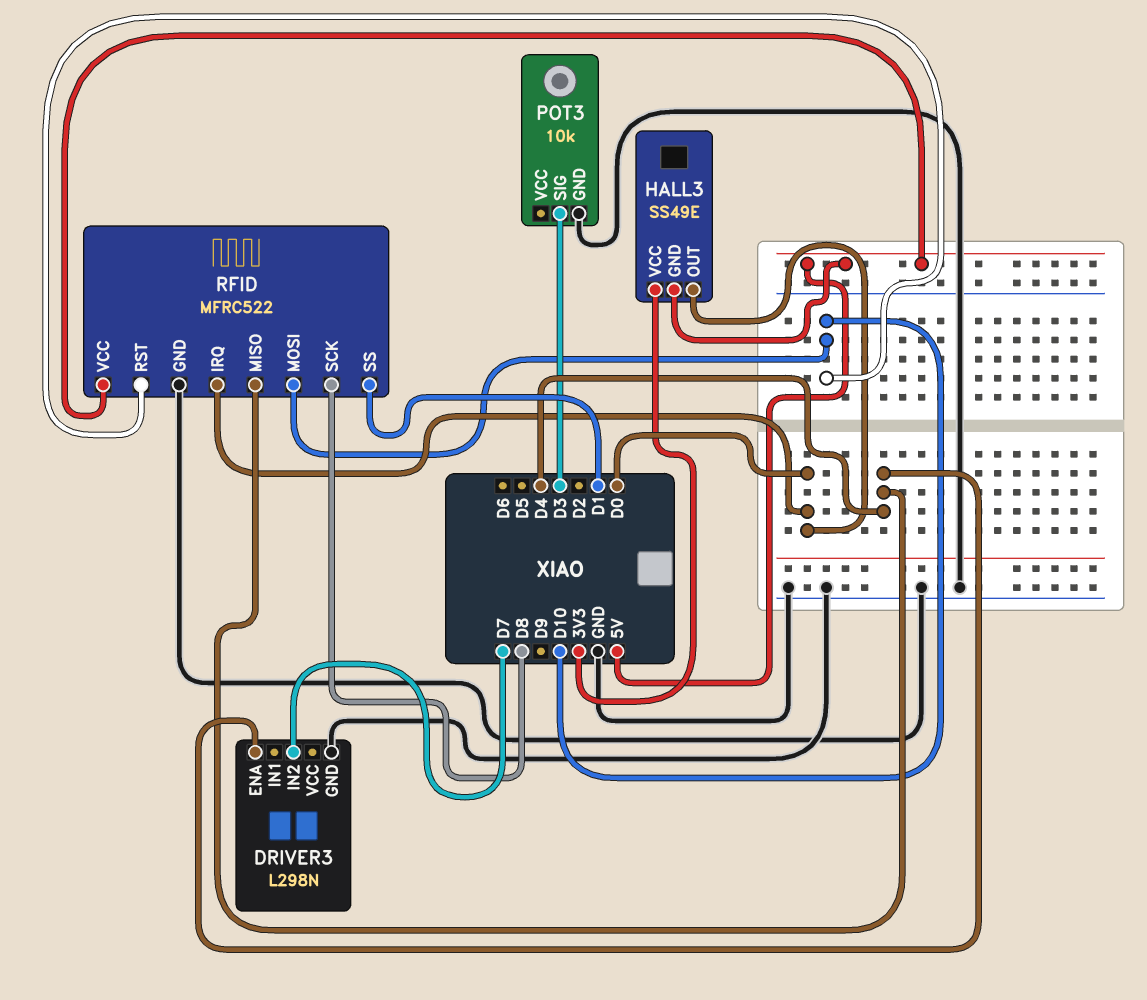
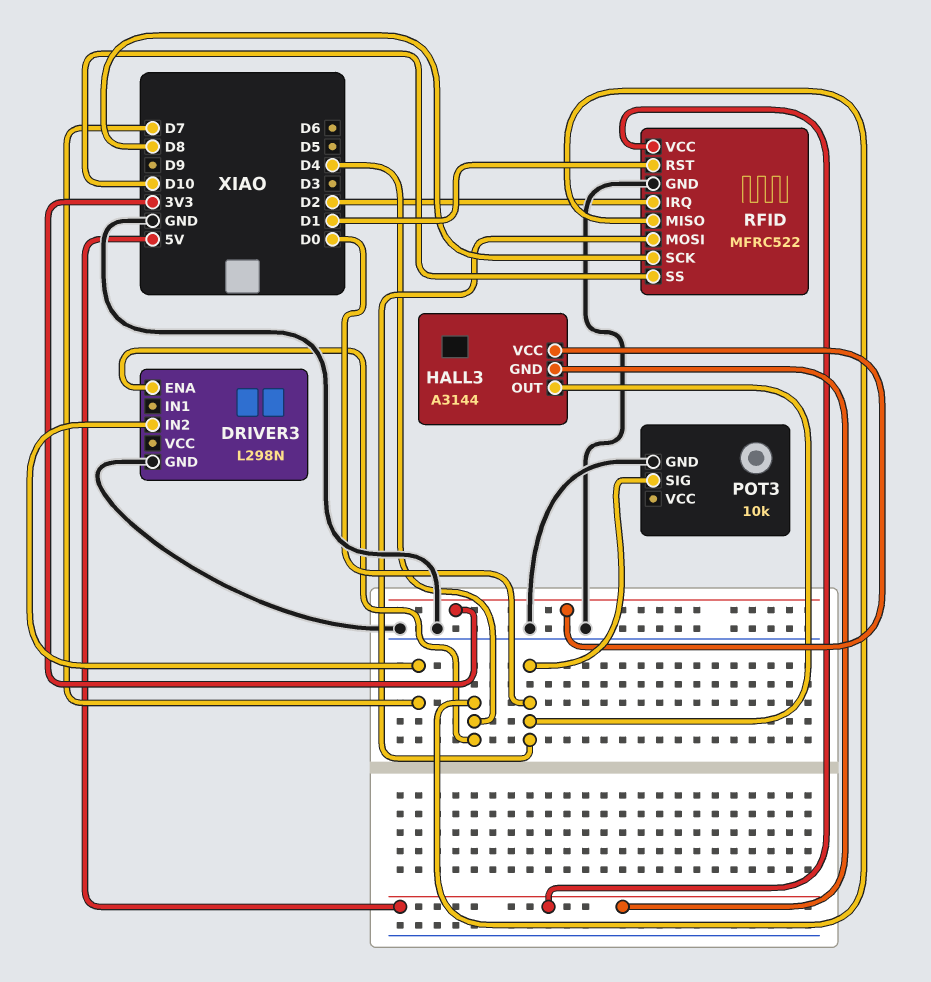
HALL3: SS49E -> A3144
POT3 pin SIG: D3 -> D0
RFID pin IRQ: D0 -> D2
RFID pin MOSI: D10 -> D0
RFID pin RST: D10 -> D1
RFID pin SS: D1 -> D10

